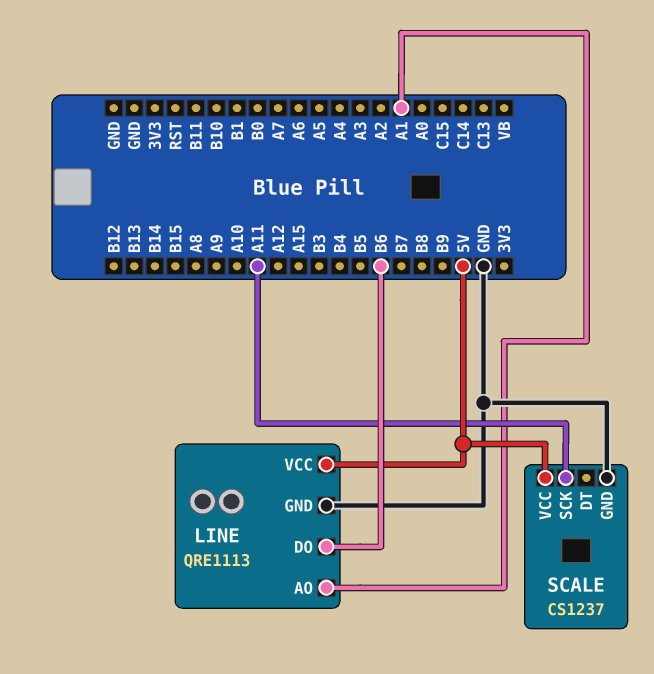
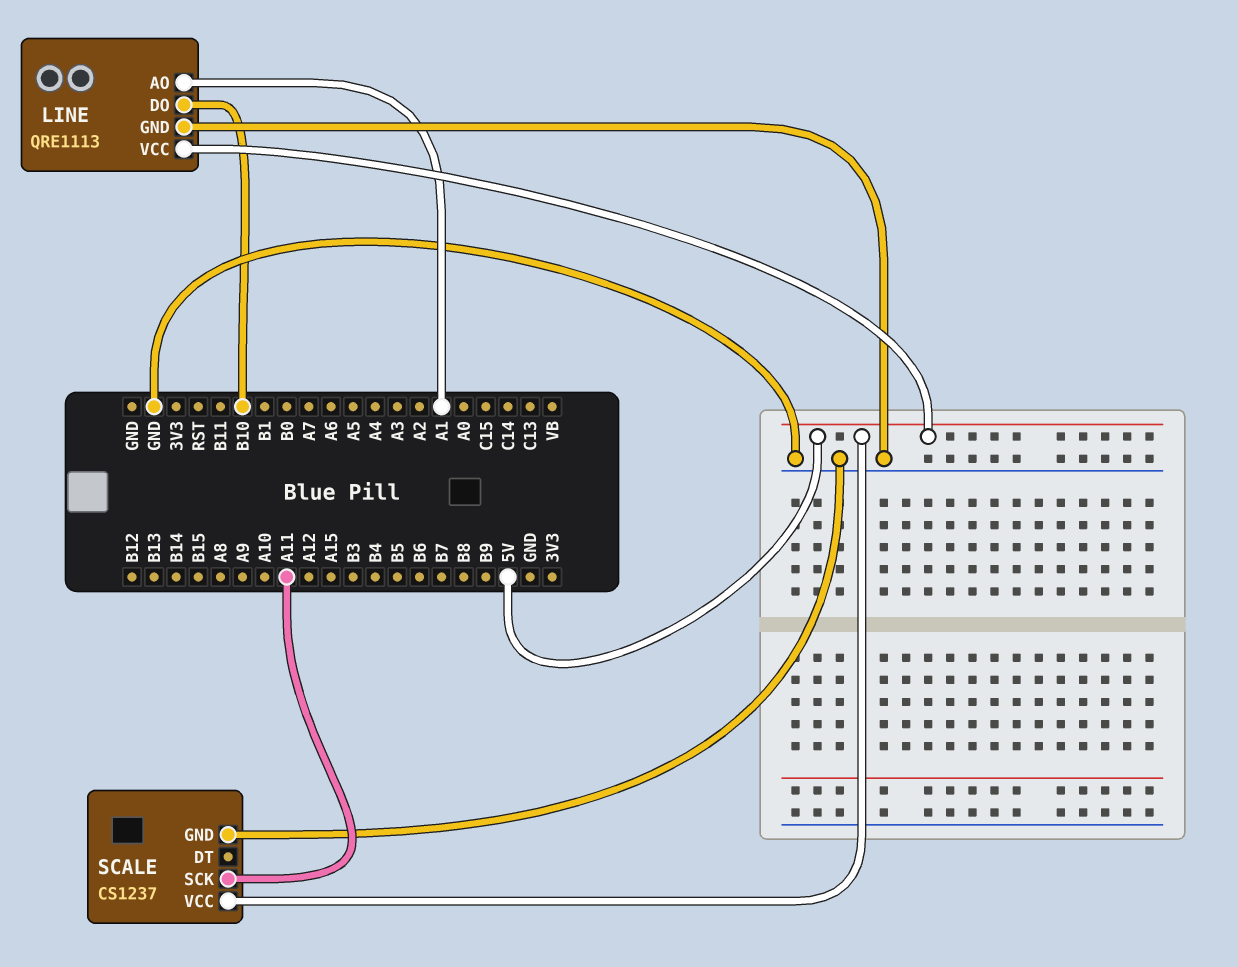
LINE pin DO: B6 -> B10

